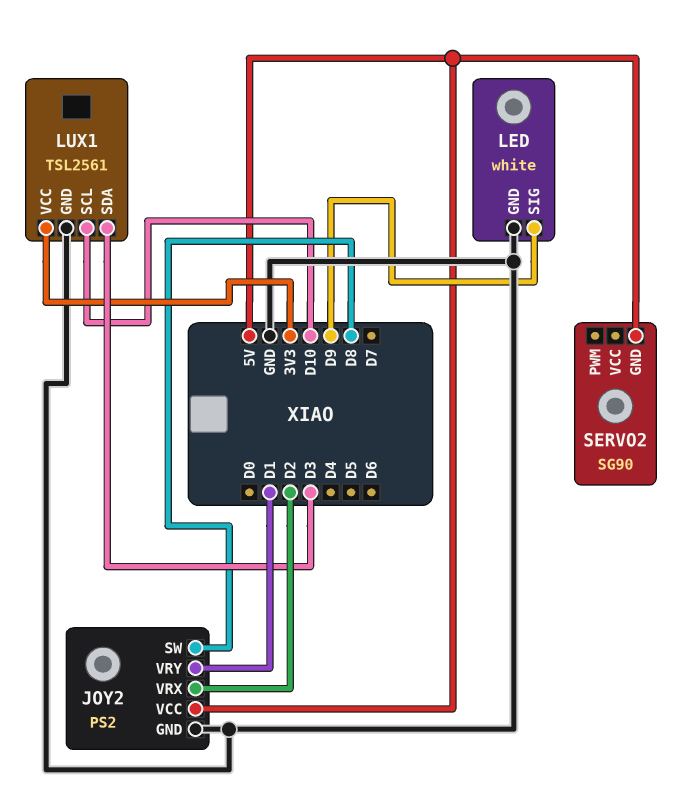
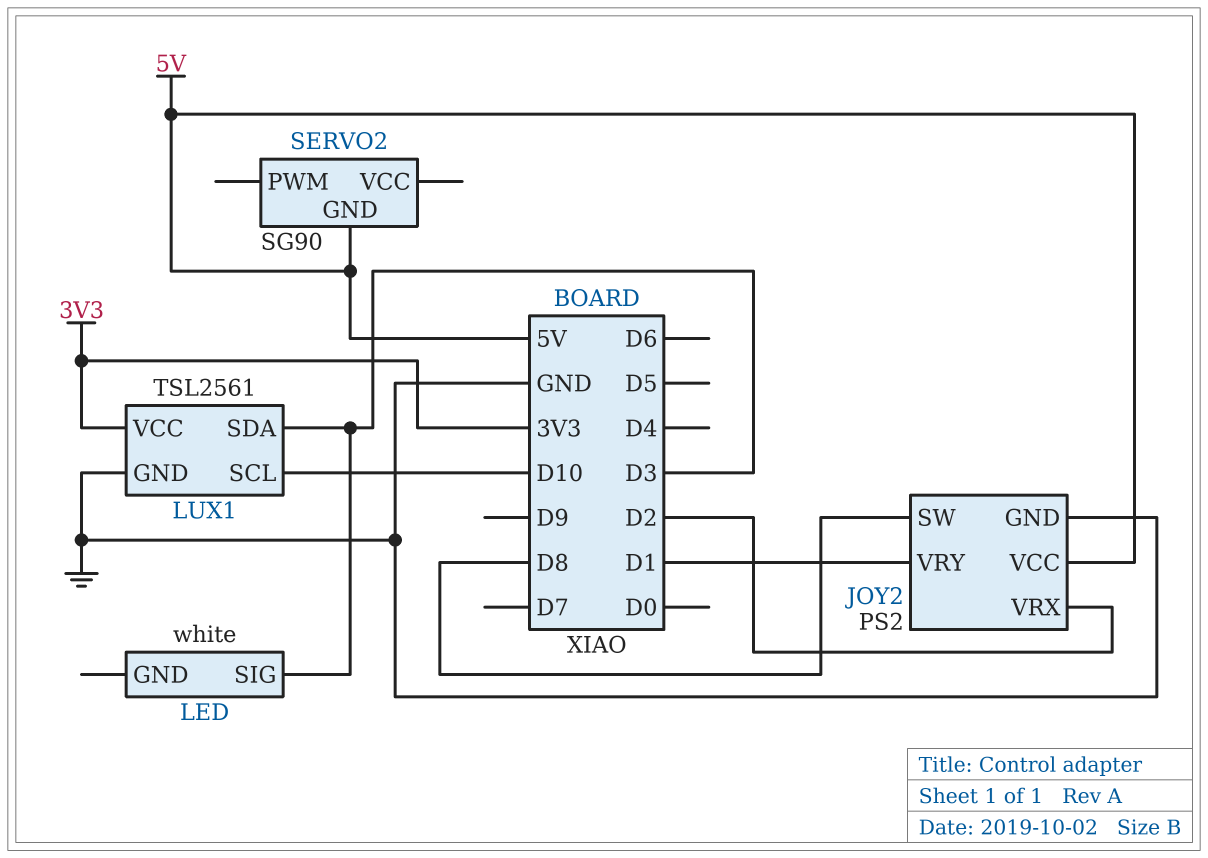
LED pin GND: GND -> none
LED pin SIG: D9 -> D3

